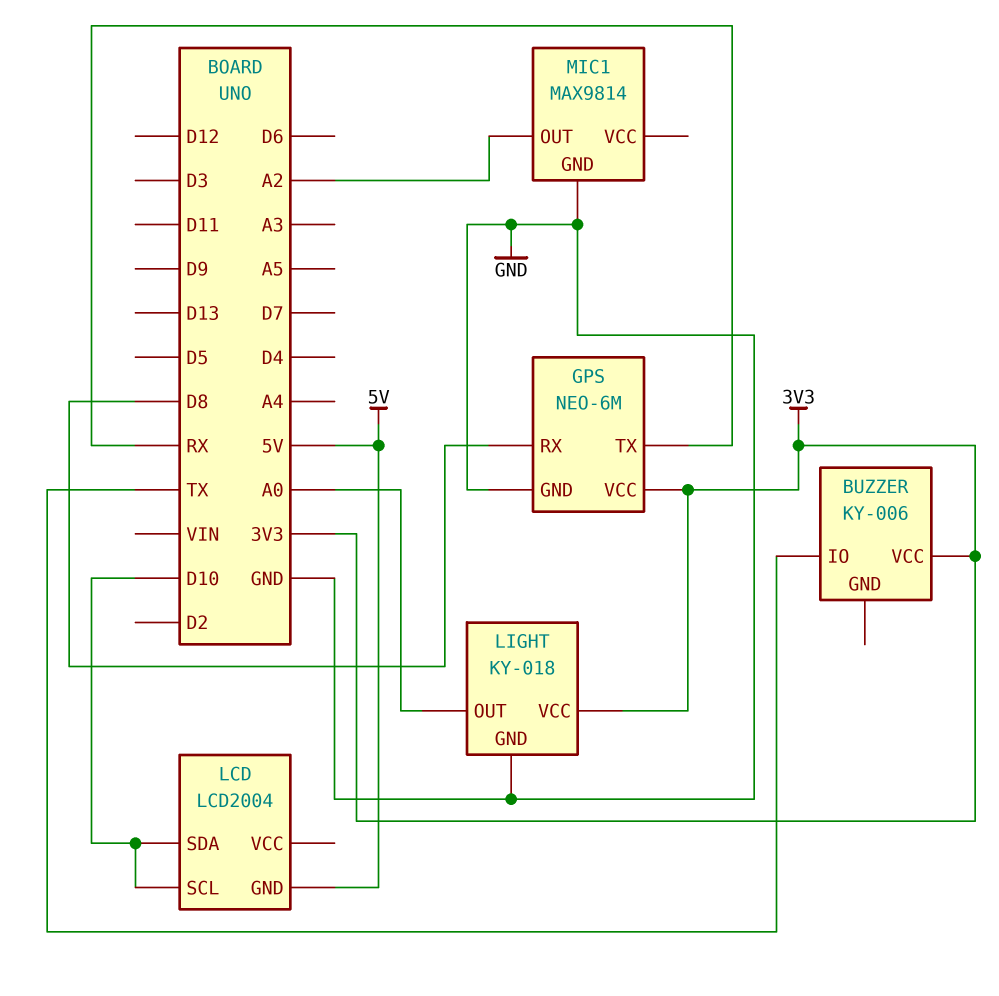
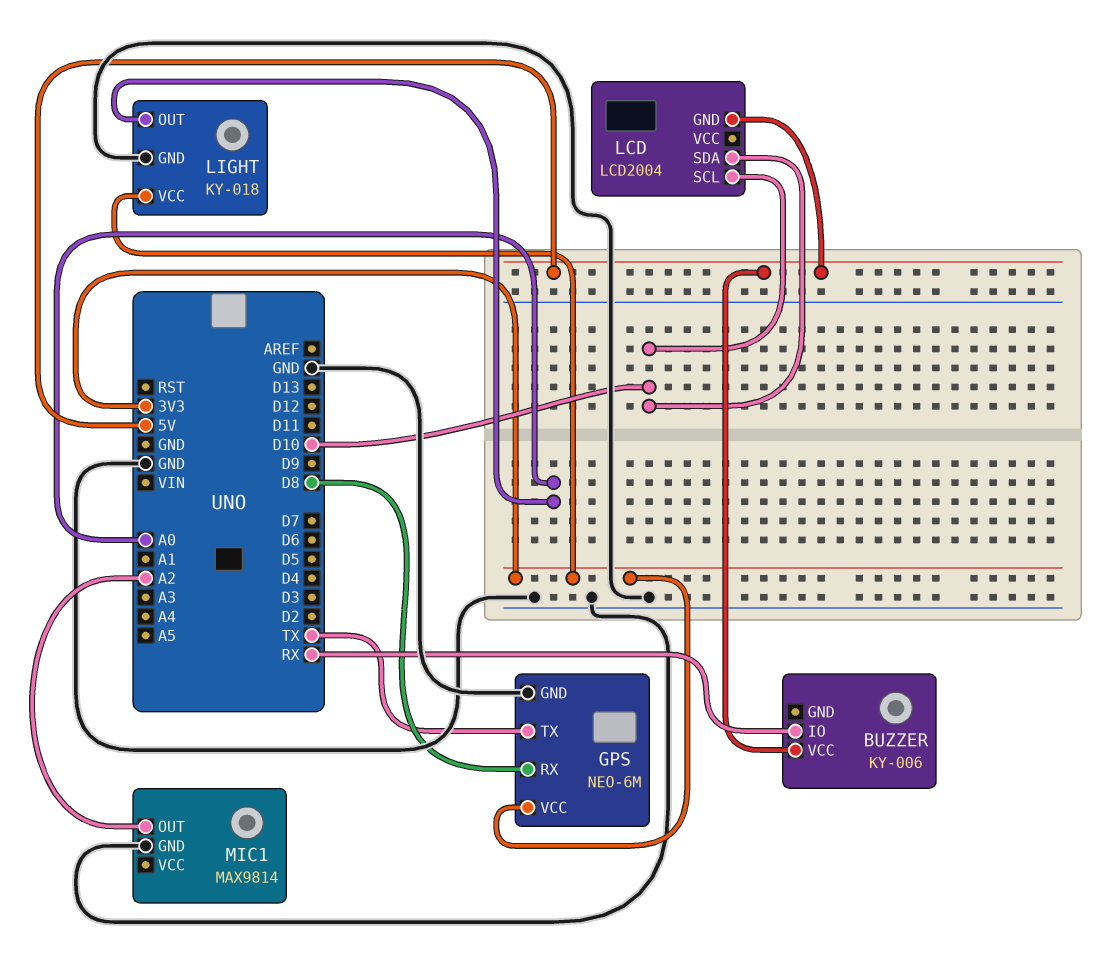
BUZZER pin IO: TX -> RX
BUZZER pin VCC: 3V3 -> 5V
GPS pin TX: RX -> TX

